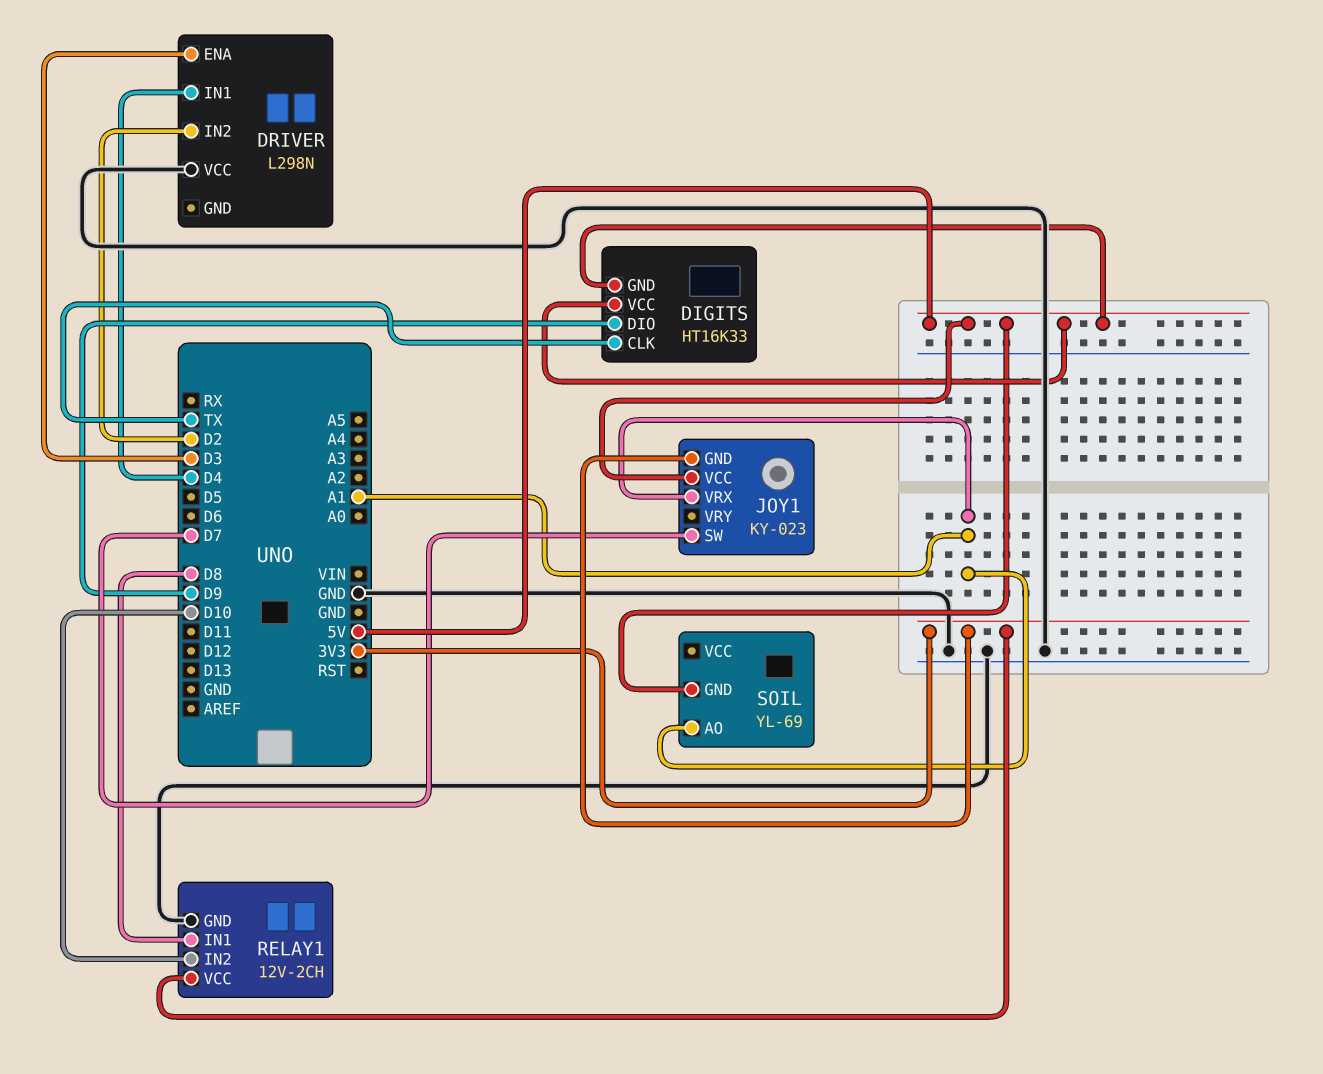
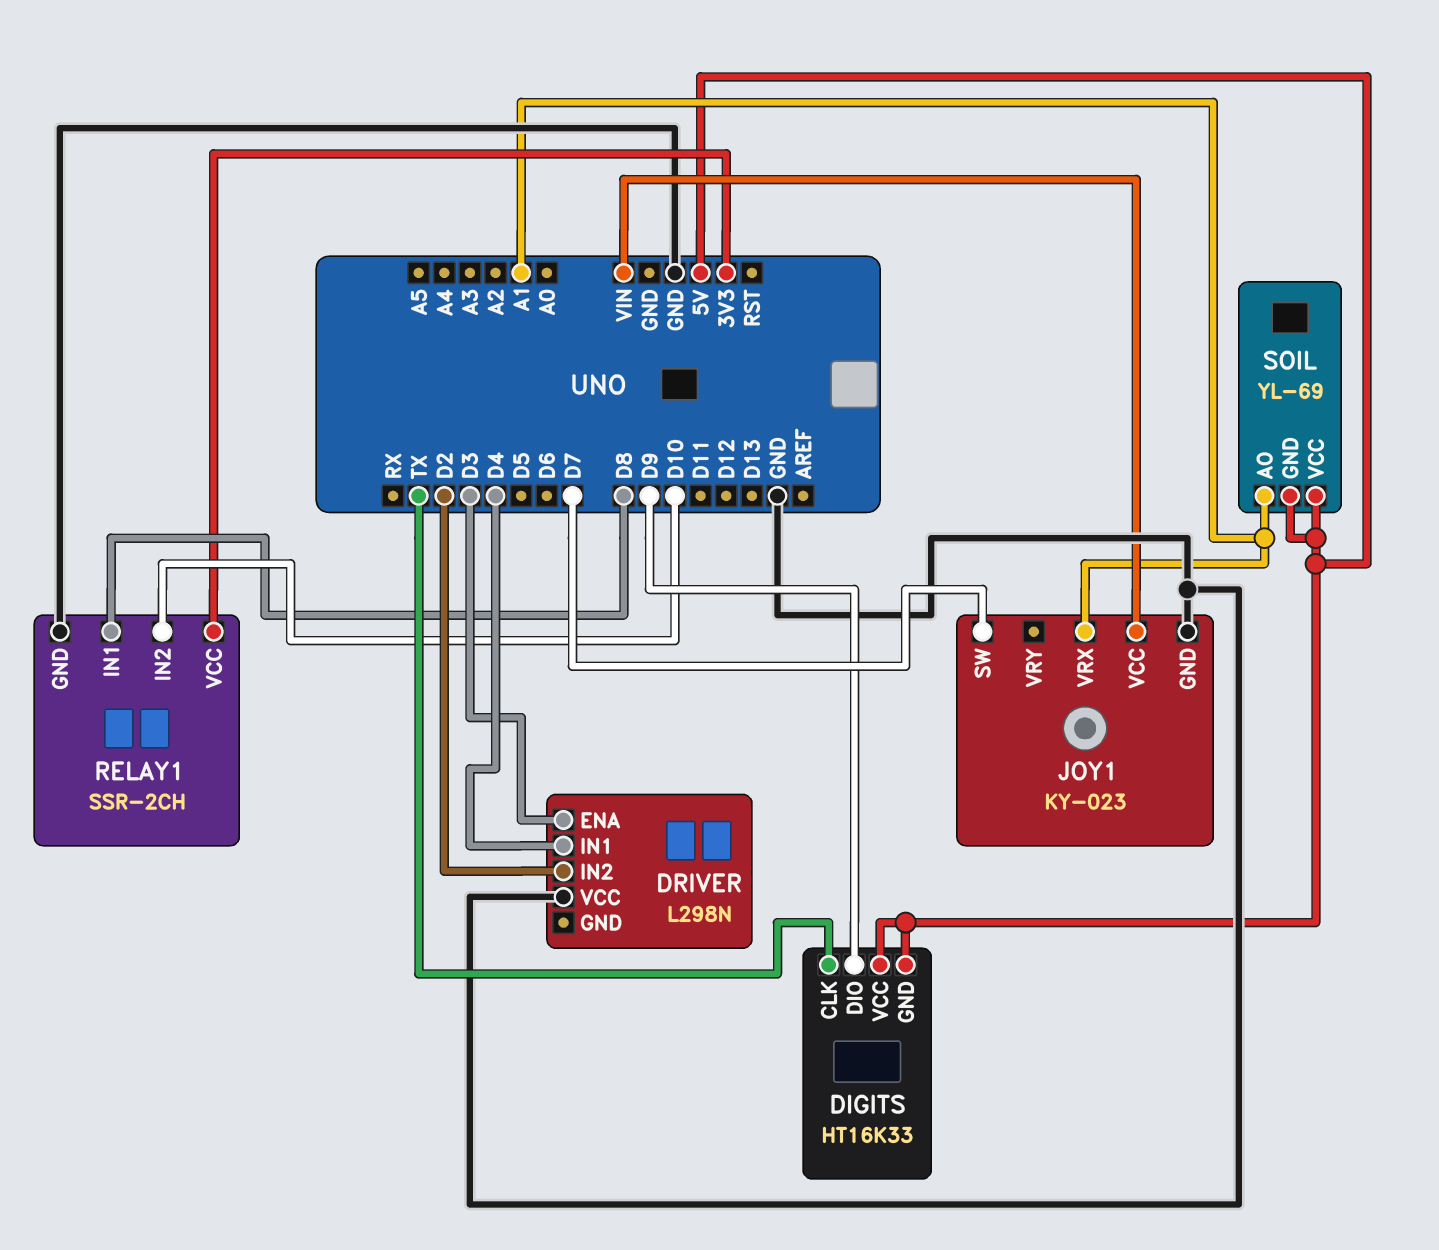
JOY1 pin GND: 3V3 -> GND
JOY1 pin VCC: 5V -> VIN
RELAY1: 12V-2CH -> SSR-2CH
SOIL pin VCC: none -> 5V

